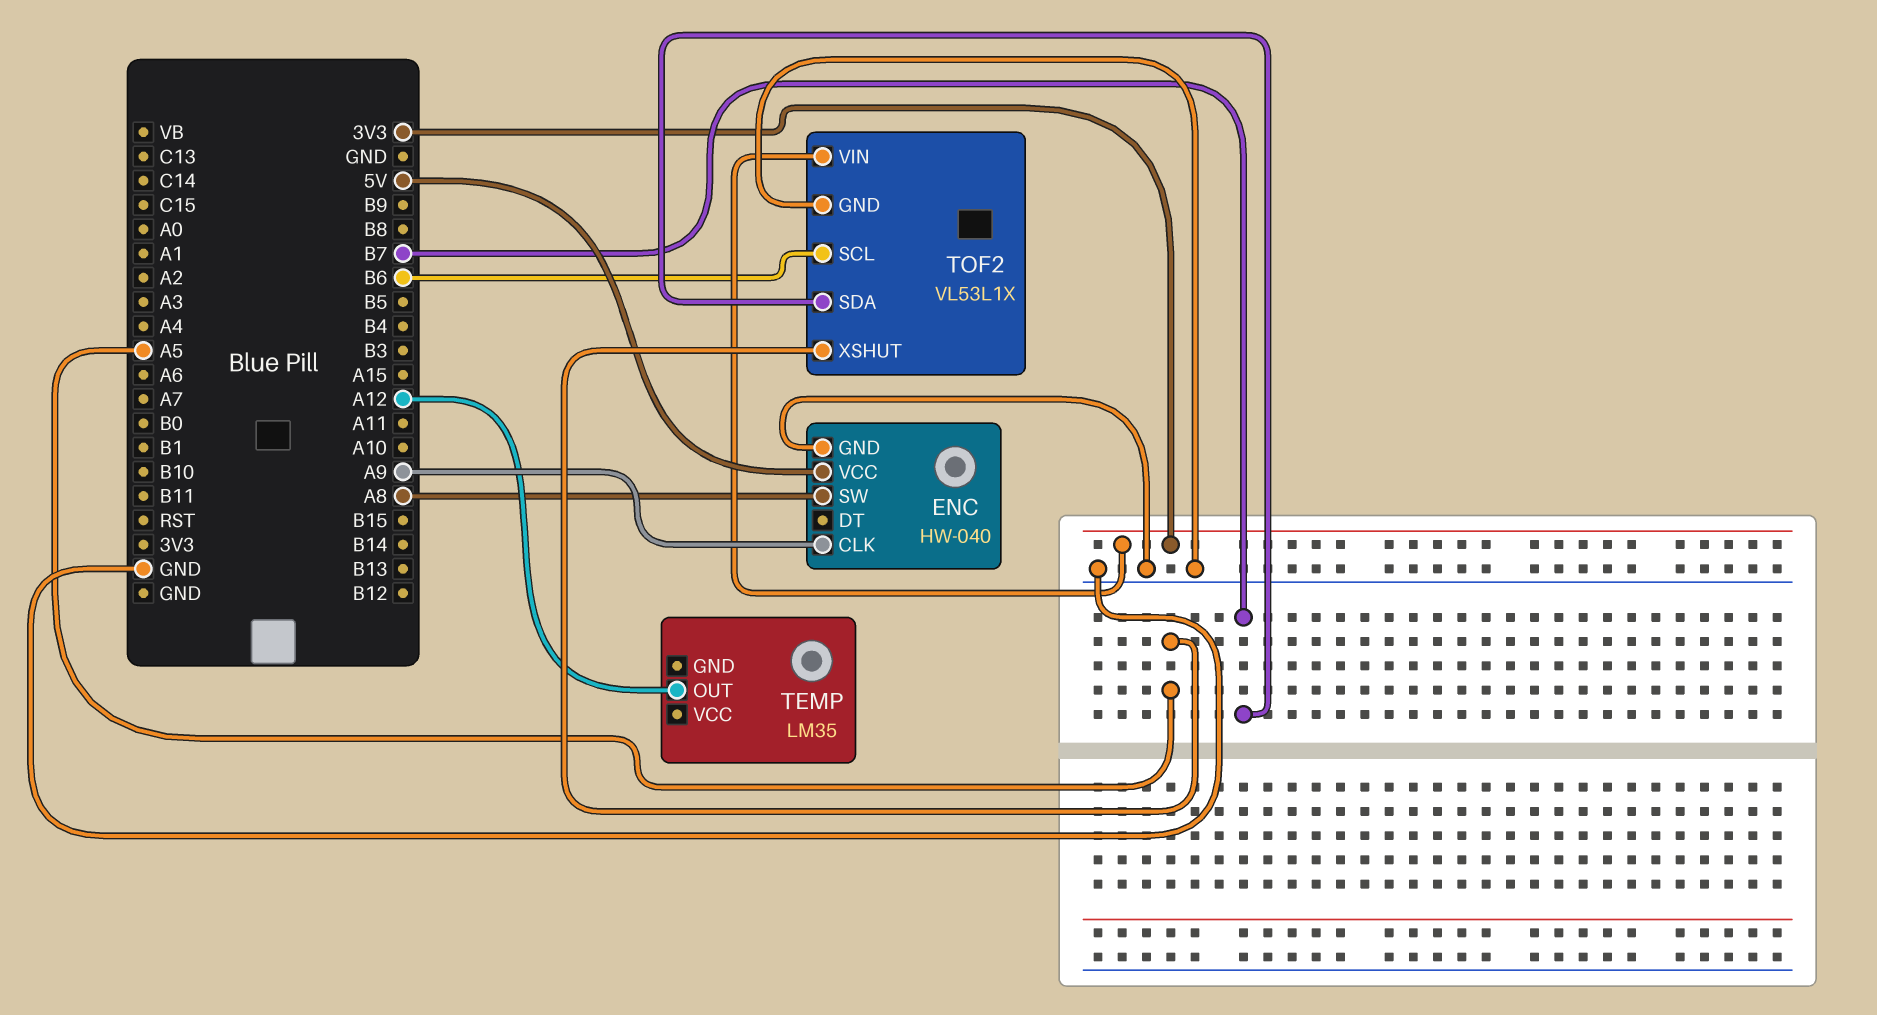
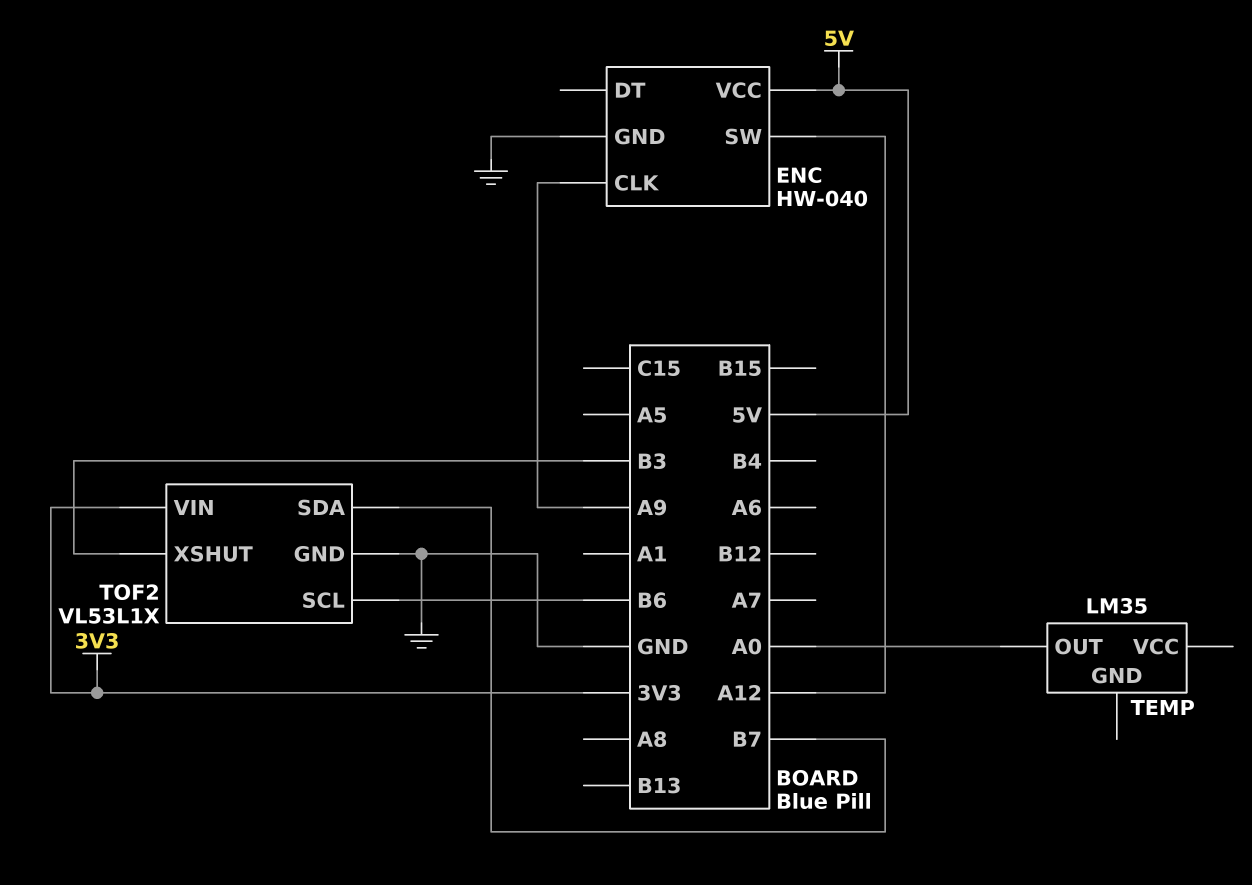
ENC pin SW: A8 -> A12
TEMP pin OUT: A12 -> A0
TOF2 pin XSHUT: A5 -> B3

